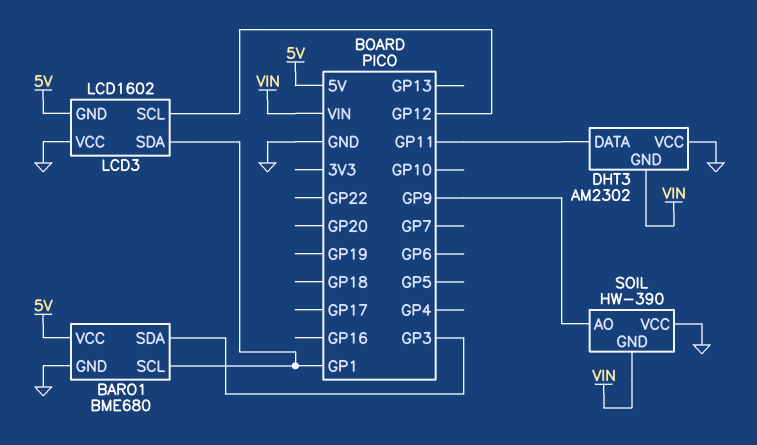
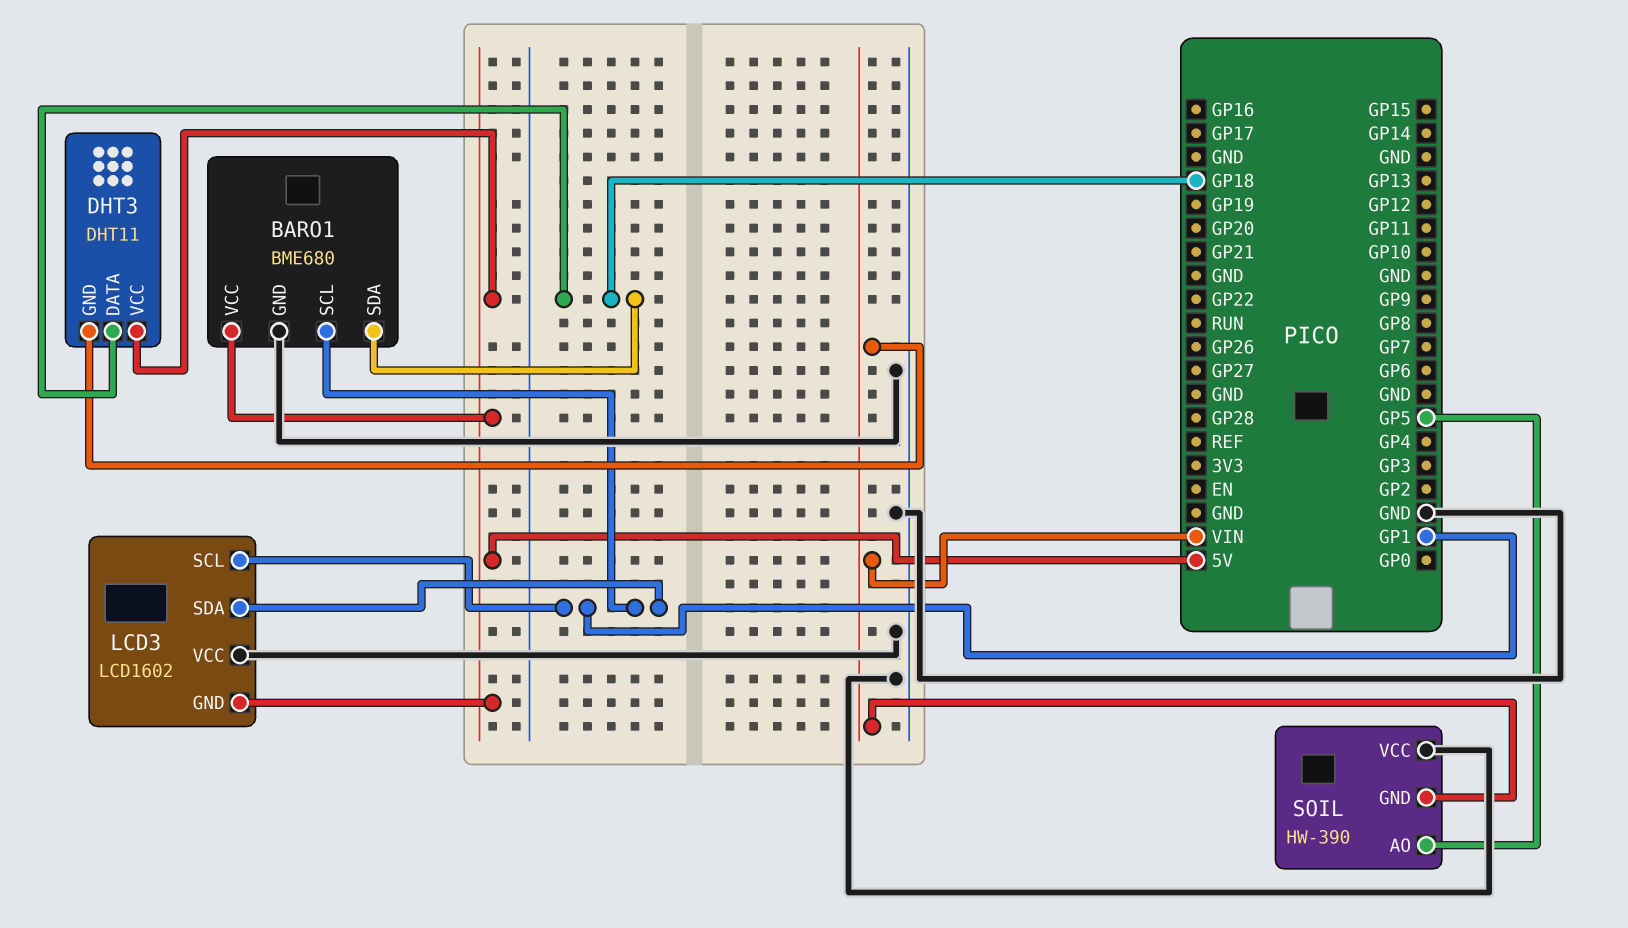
BARO1 pin SDA: GP3 -> GP18
DHT3: AM2302 -> DHT11
DHT3 pin DATA: GP11 -> GP18
DHT3 pin VCC: GND -> 5V
LCD3 pin SCL: GP12 -> GP1
SOIL pin AO: GP9 -> GP5

